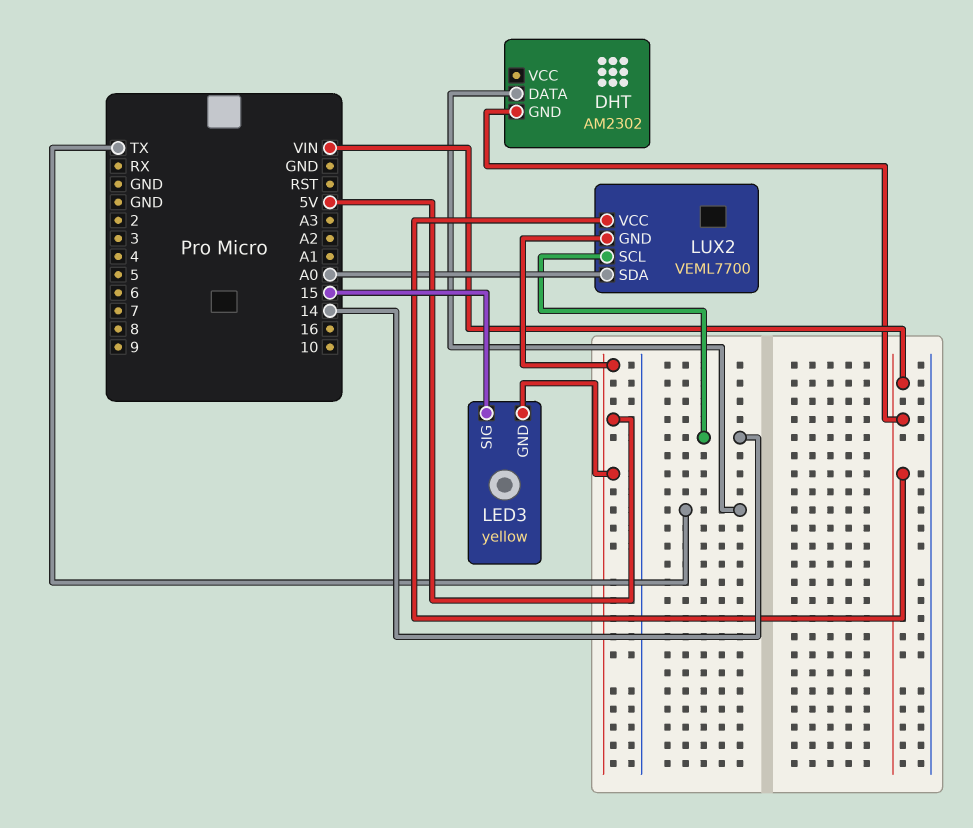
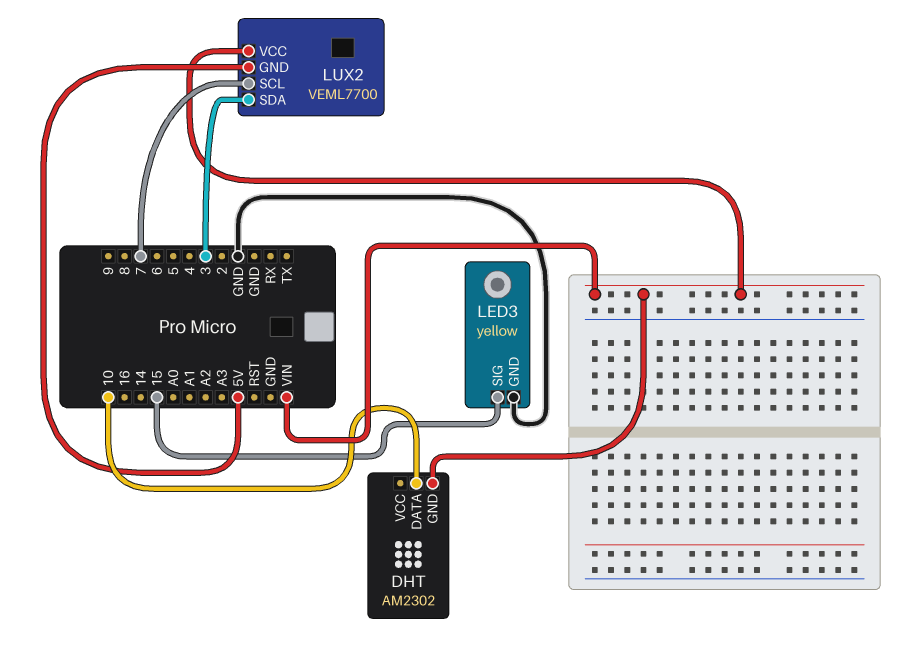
DHT pin DATA: TX -> 10
LED3 pin GND: 5V -> GND
LUX2 pin SCL: 14 -> 7
LUX2 pin SDA: A0 -> 3

